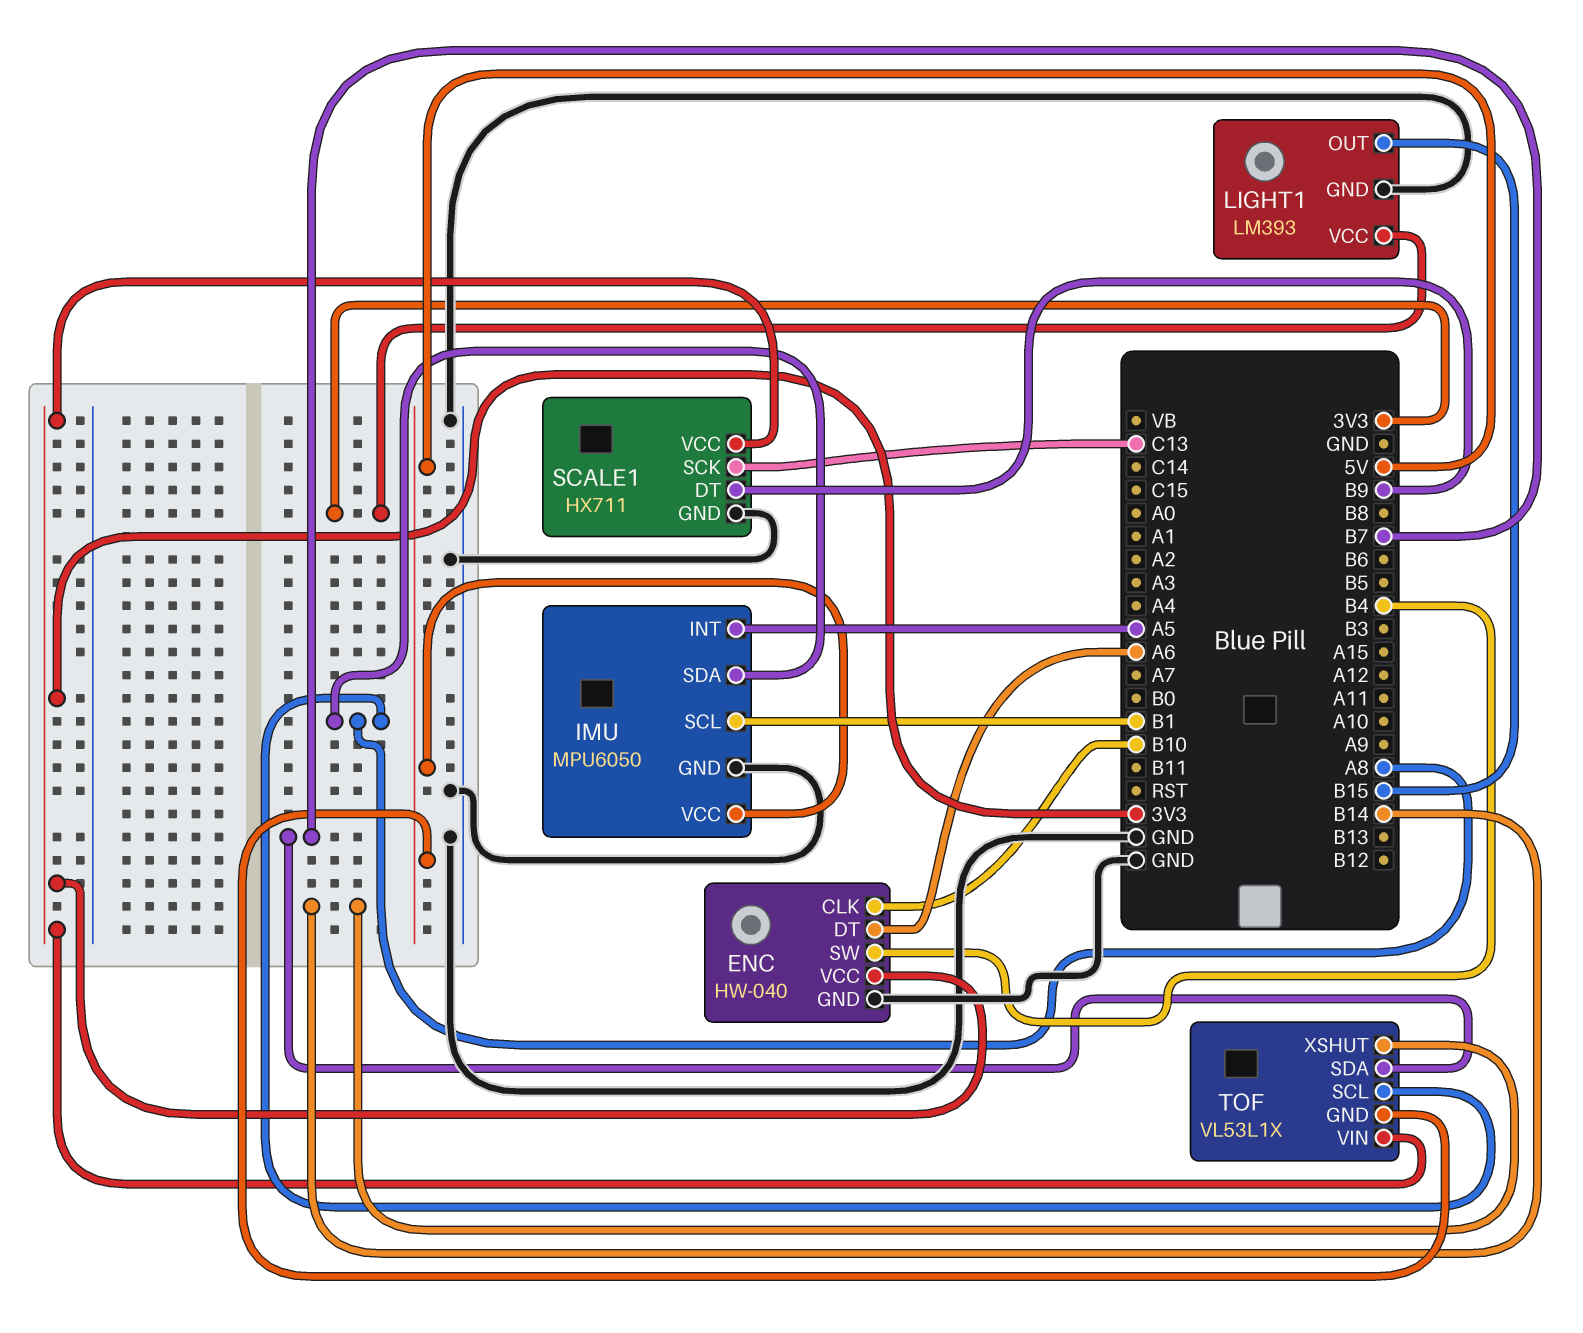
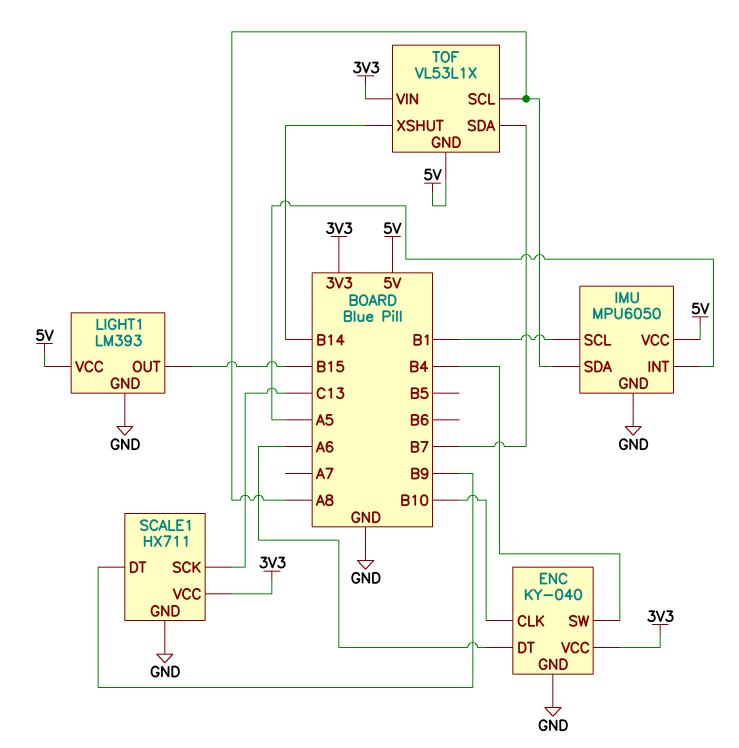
ENC: HW-040 -> KY-040
LIGHT1 pin VCC: 3V3 -> 5V

